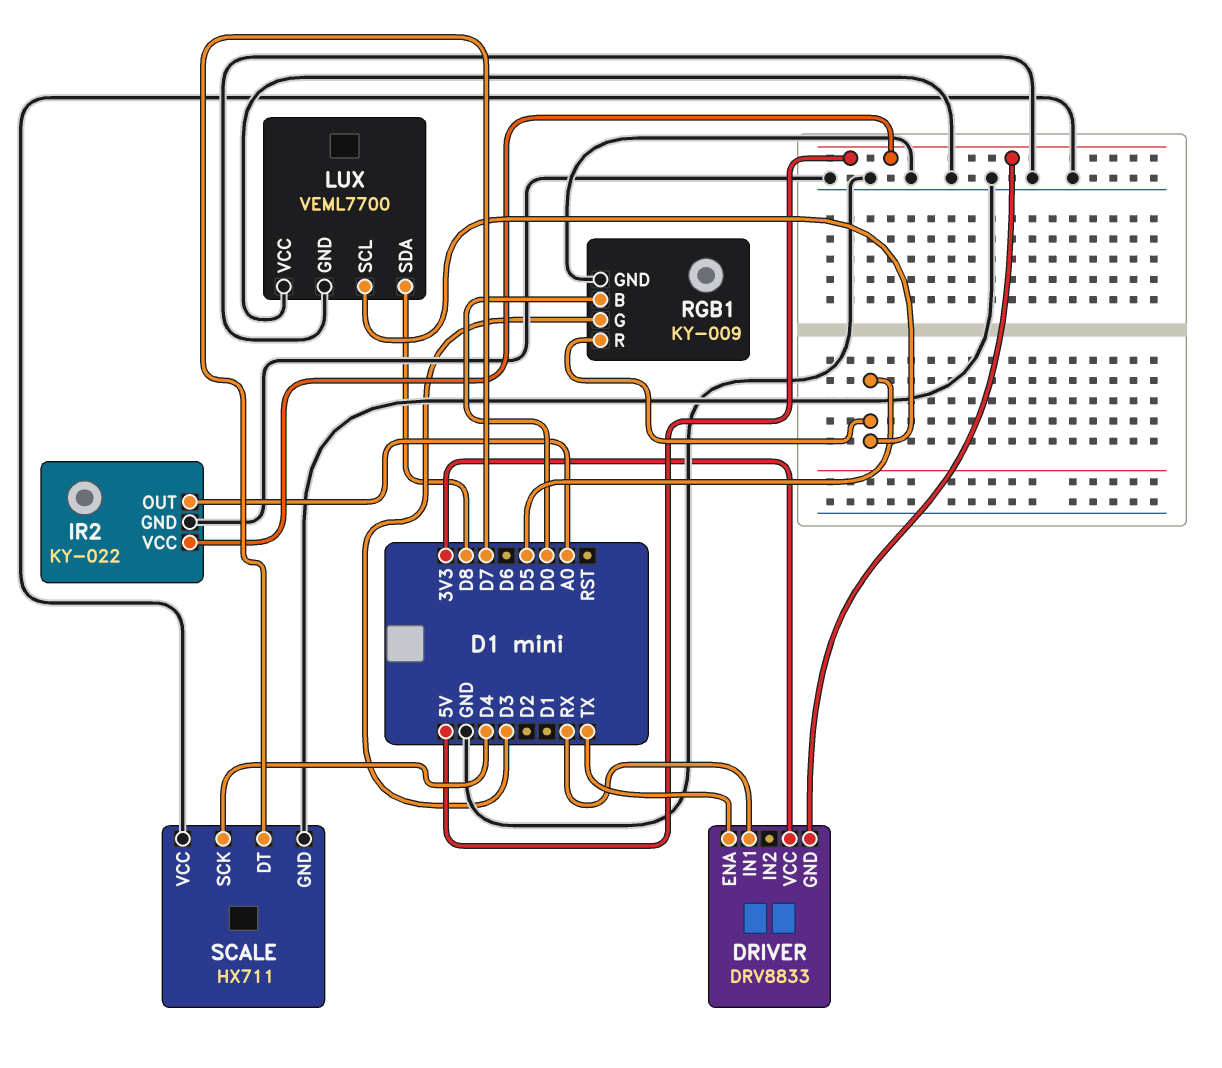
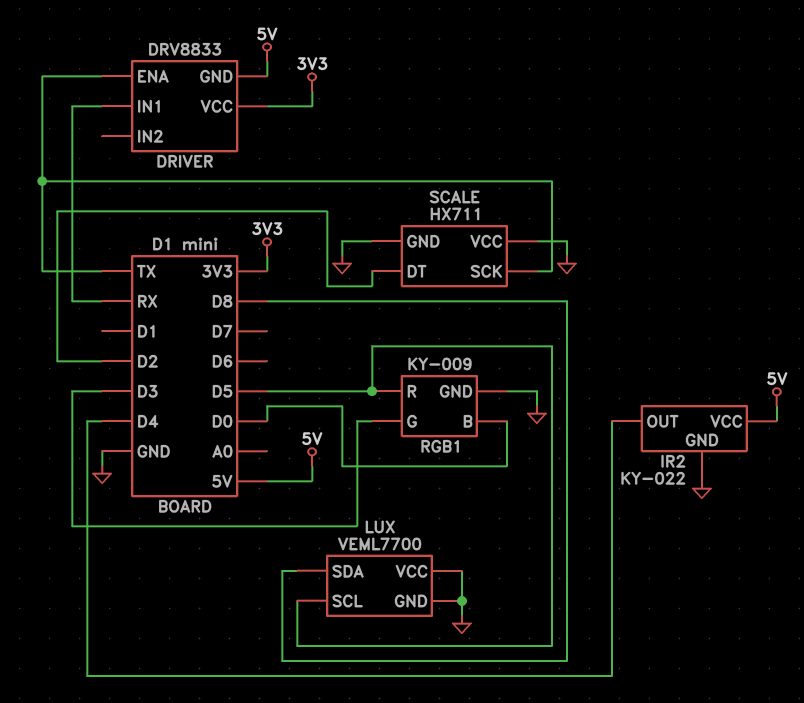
IR2 pin OUT: A0 -> D4
SCALE pin DT: D7 -> D2
SCALE pin SCK: D4 -> TX

